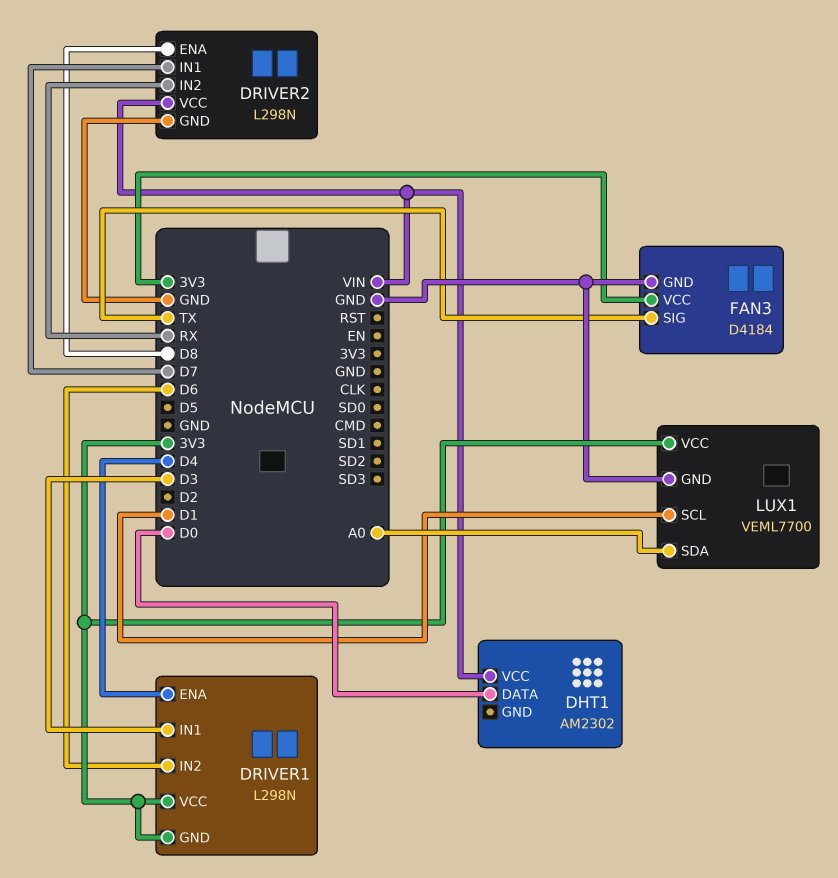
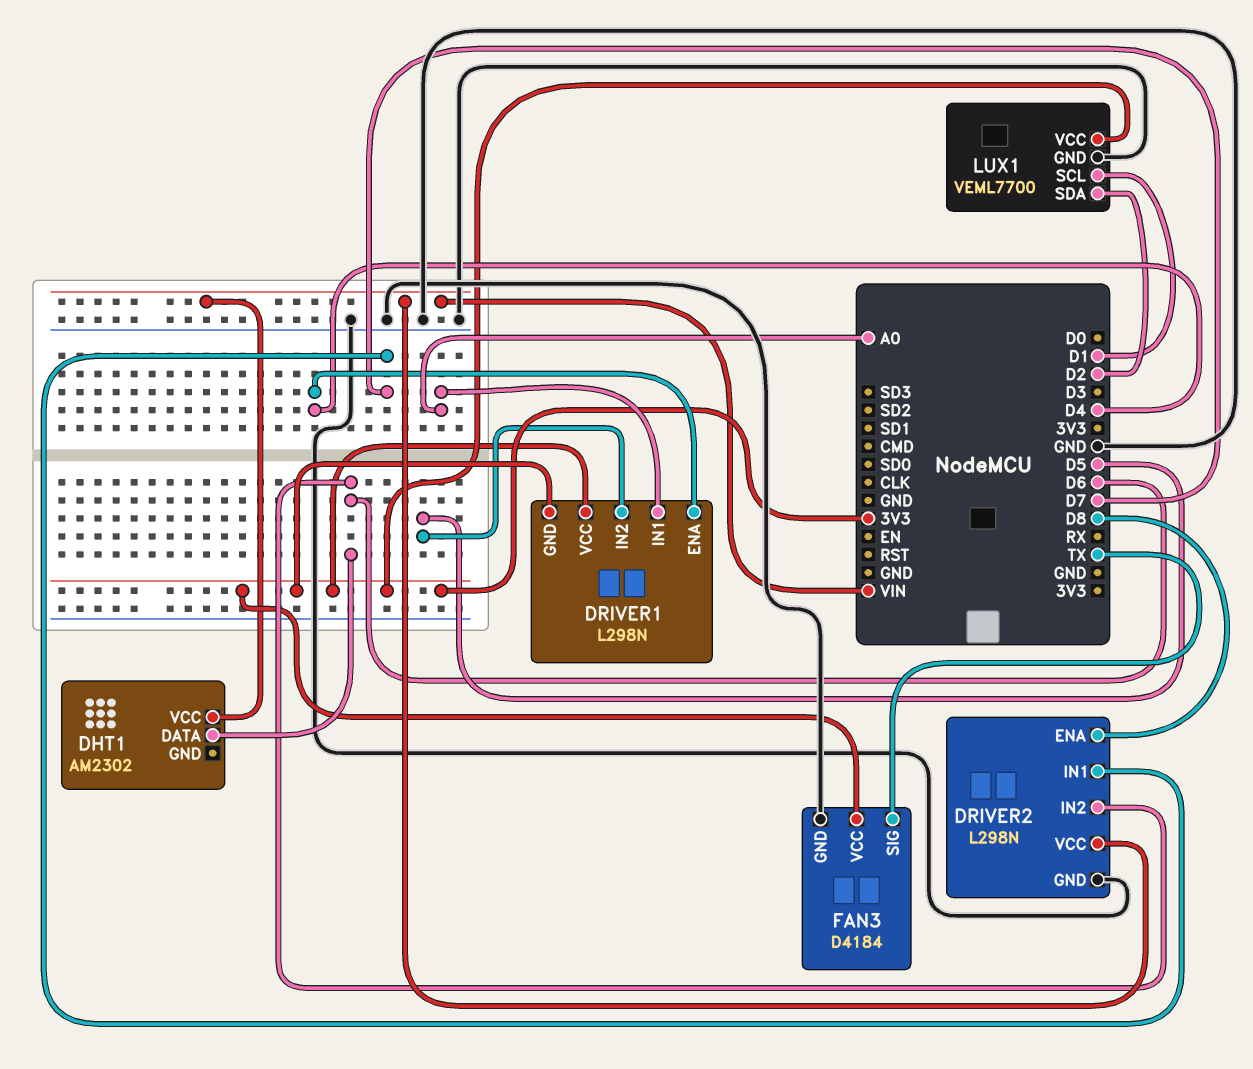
DHT1 pin DATA: D0 -> D6
DRIVER1 pin IN1: D3 -> A0
DRIVER1 pin IN2: D6 -> D5
DRIVER2 pin IN2: RX -> D6
LUX1 pin SDA: A0 -> D2

